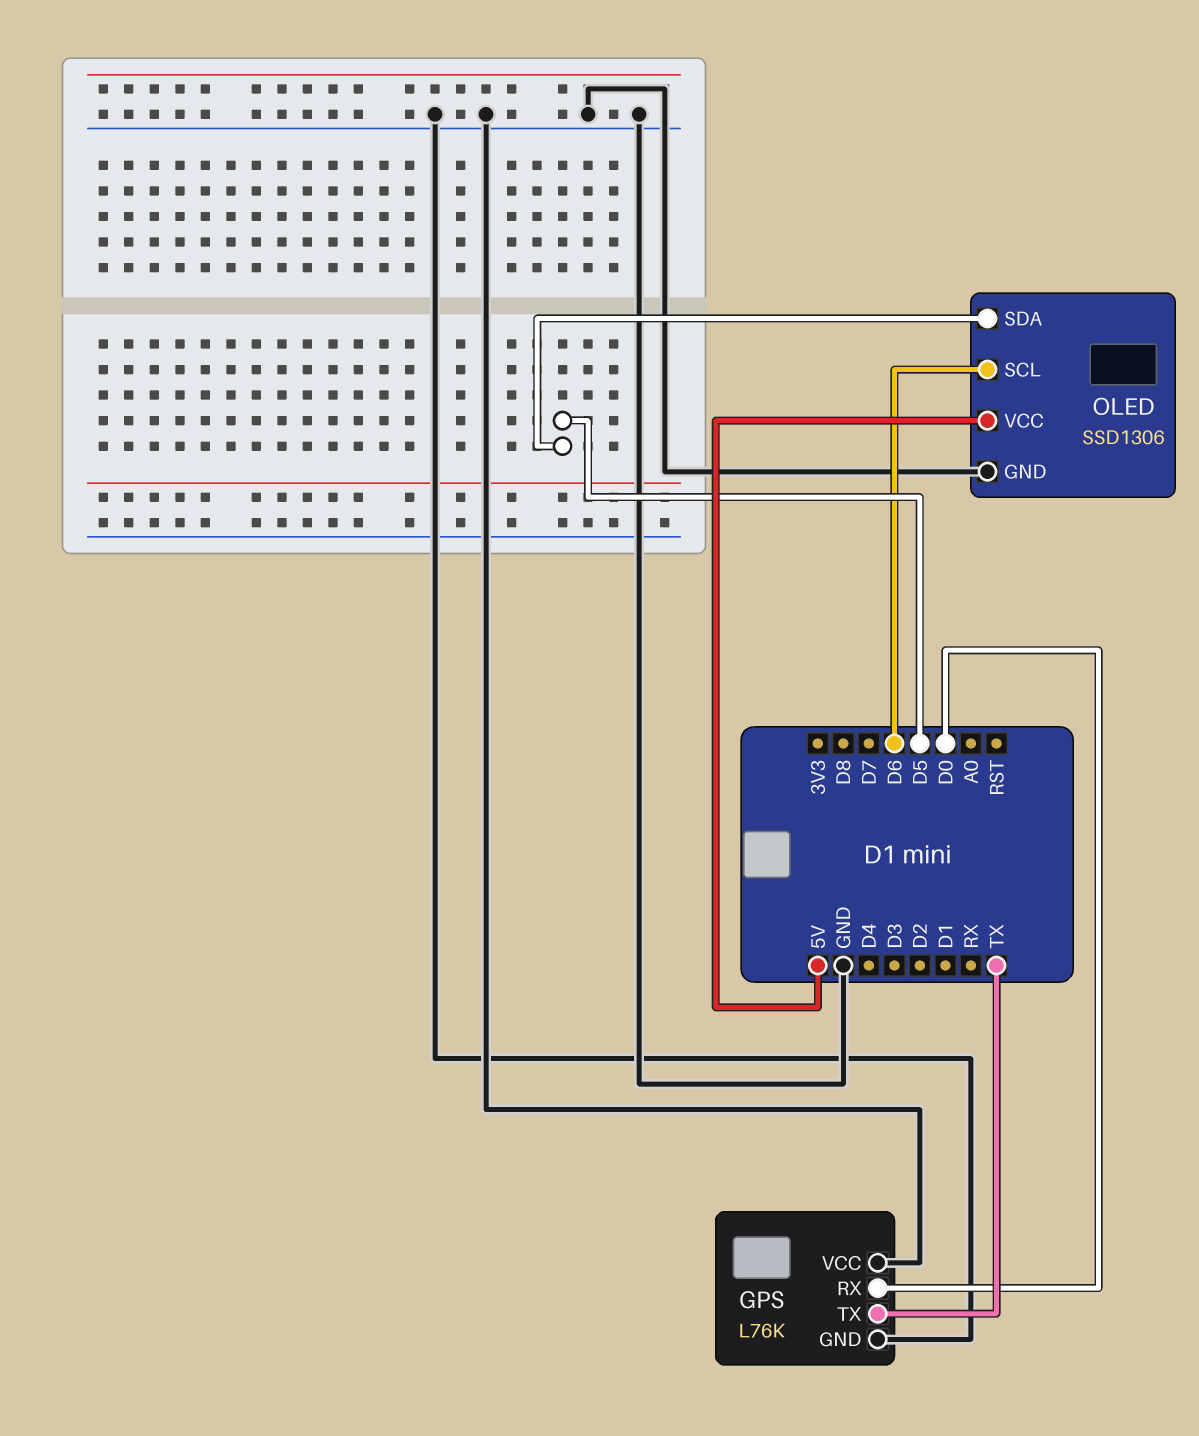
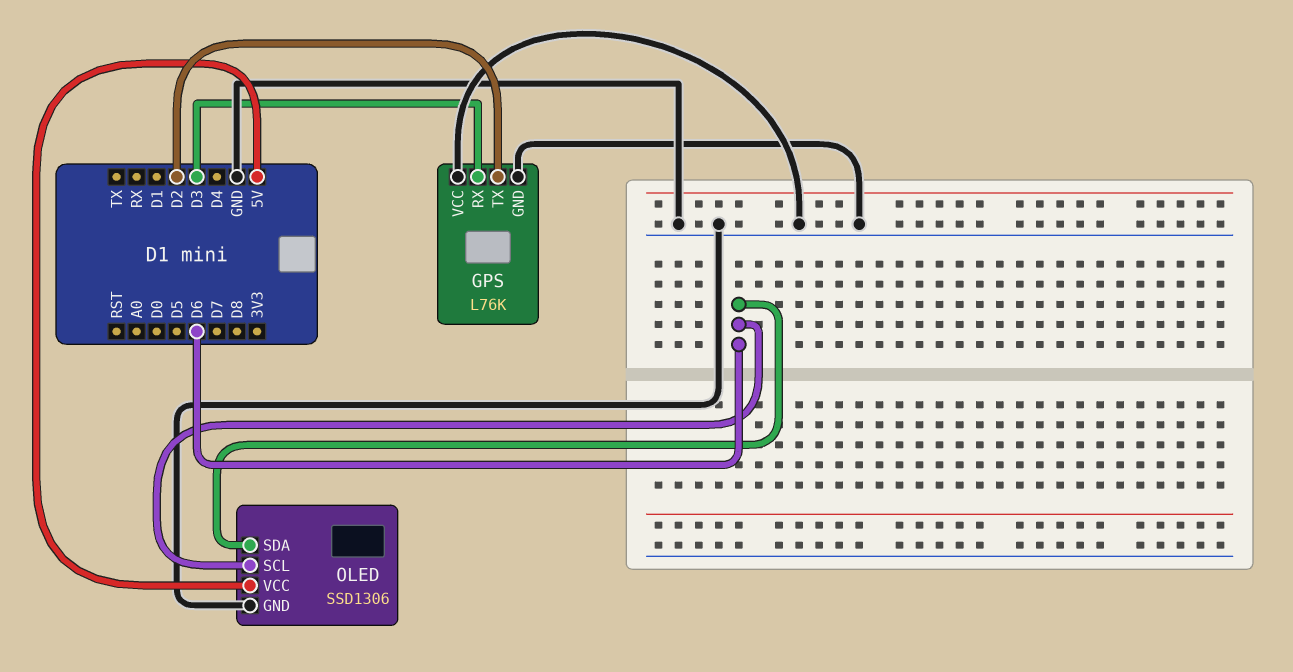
GPS pin RX: D0 -> D3
GPS pin TX: TX -> D2
OLED pin SDA: D5 -> D6

